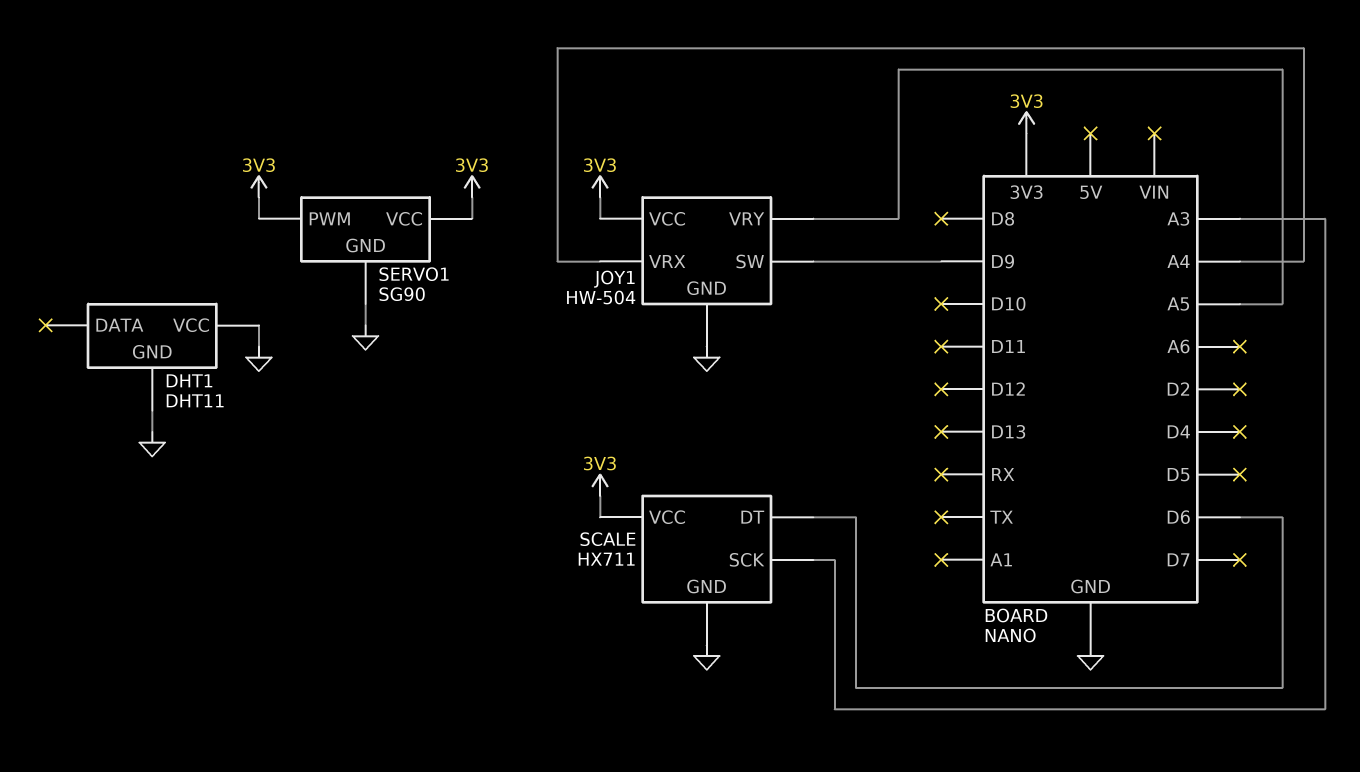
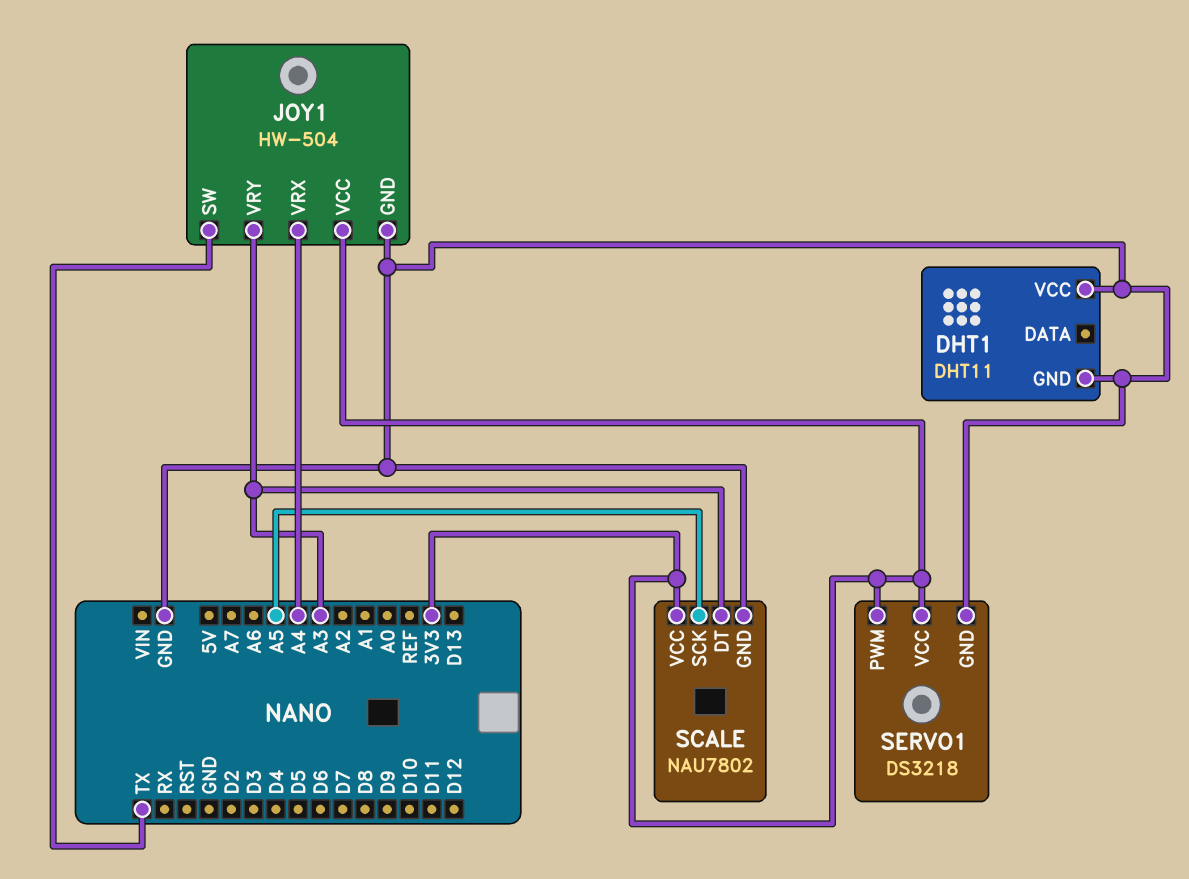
JOY1 pin SW: D9 -> TX
JOY1 pin VRY: A5 -> A3
SCALE: HX711 -> NAU7802
SCALE pin DT: D6 -> A3
SCALE pin SCK: A3 -> A5
SERVO1: SG90 -> DS3218

